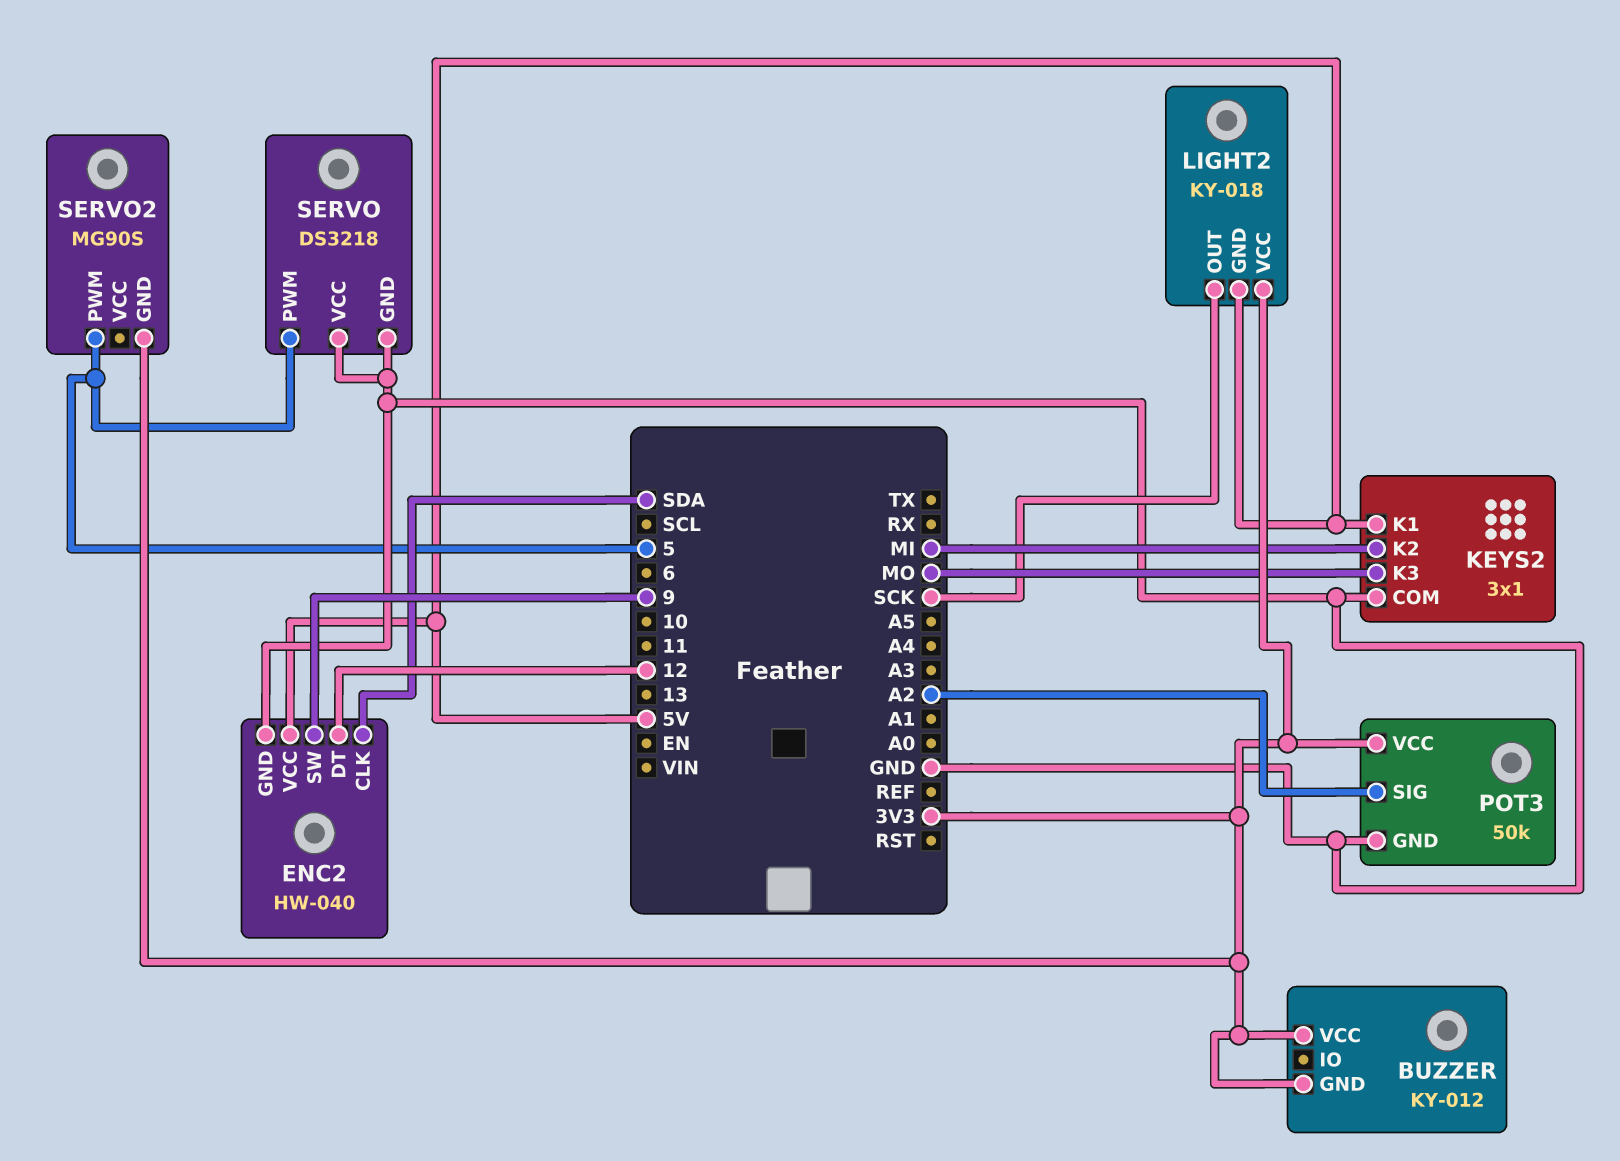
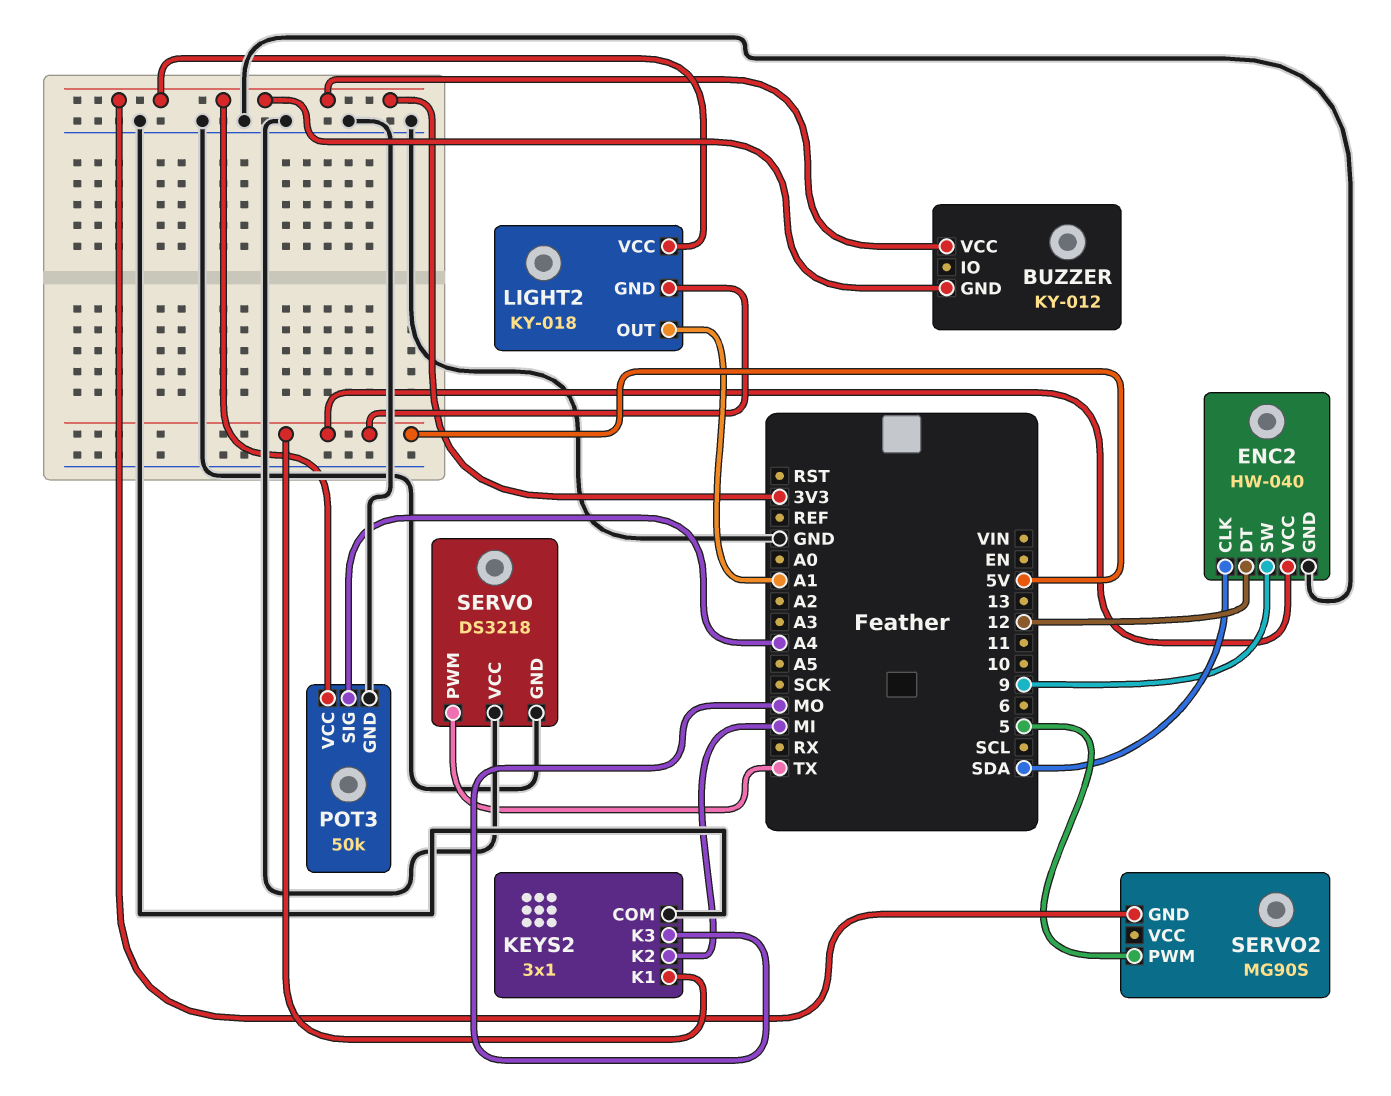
LIGHT2 pin OUT: SCK -> A1
POT3 pin SIG: A2 -> A4
SERVO pin PWM: 5 -> TX

